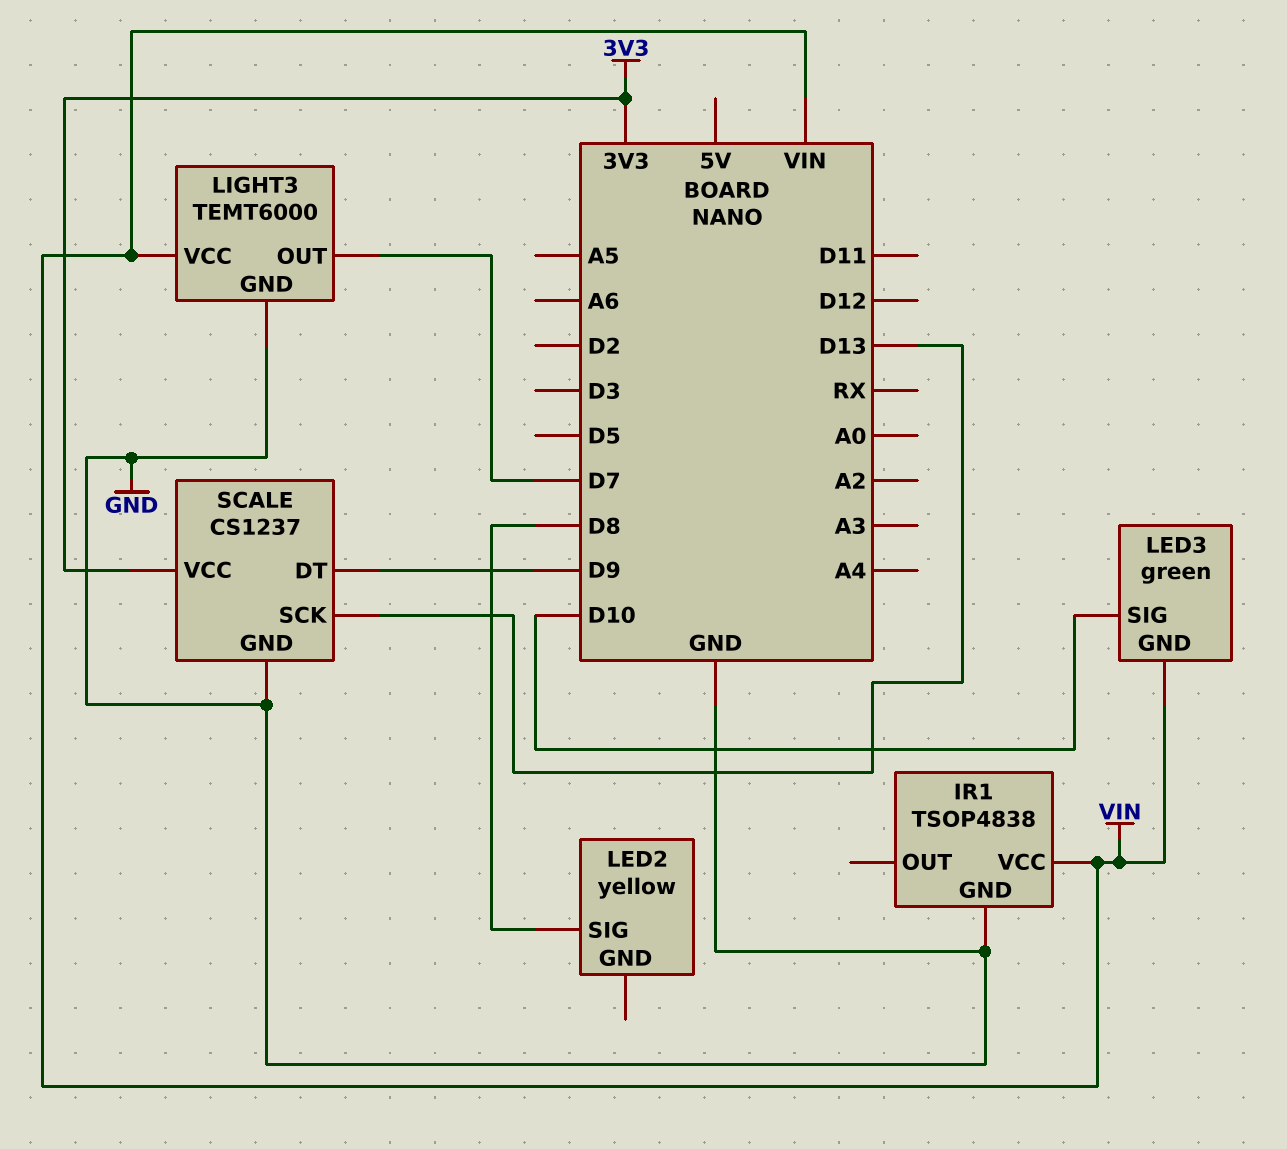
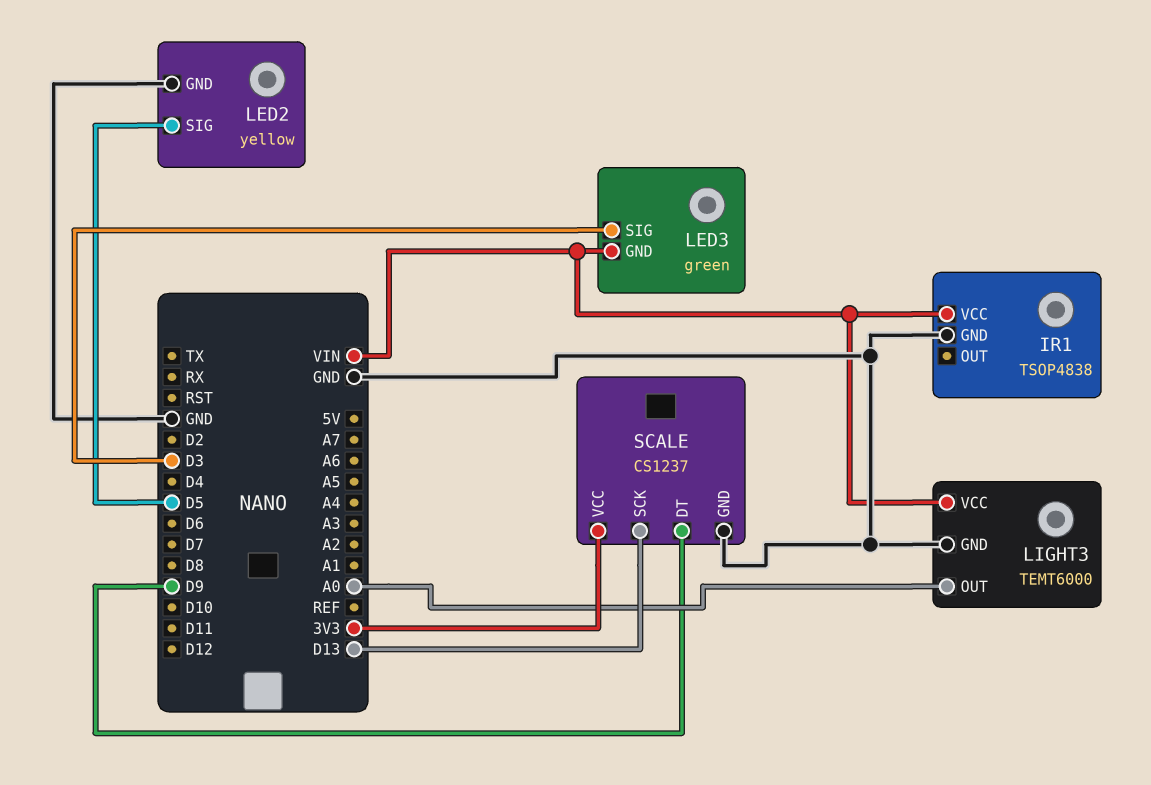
LED2 pin GND: none -> GND
LED2 pin SIG: D8 -> D5
LED3 pin SIG: D10 -> D3
LIGHT3 pin OUT: D7 -> A0

